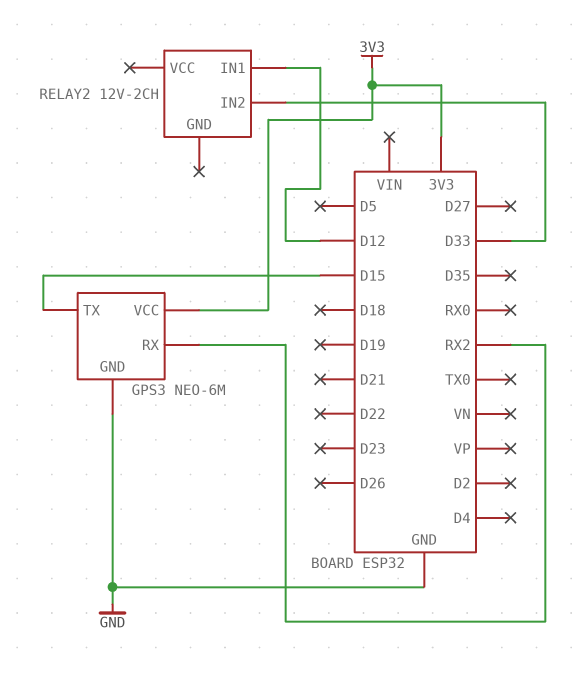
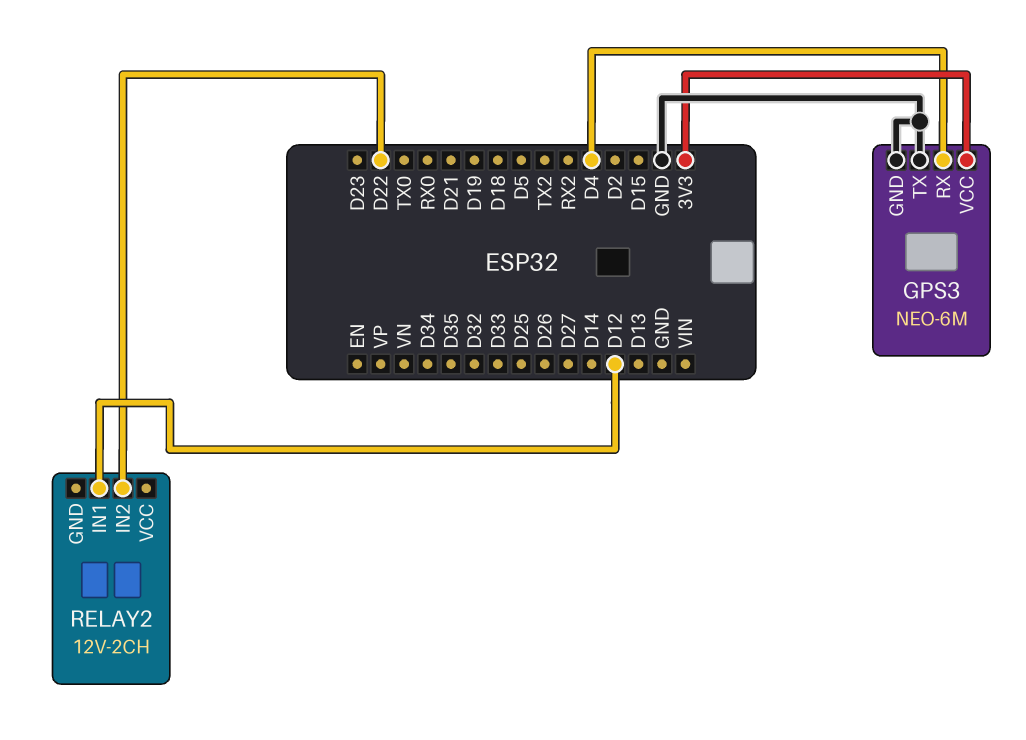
GPS3 pin RX: RX2 -> D4
GPS3 pin TX: D15 -> GND
RELAY2 pin IN2: D33 -> D22

